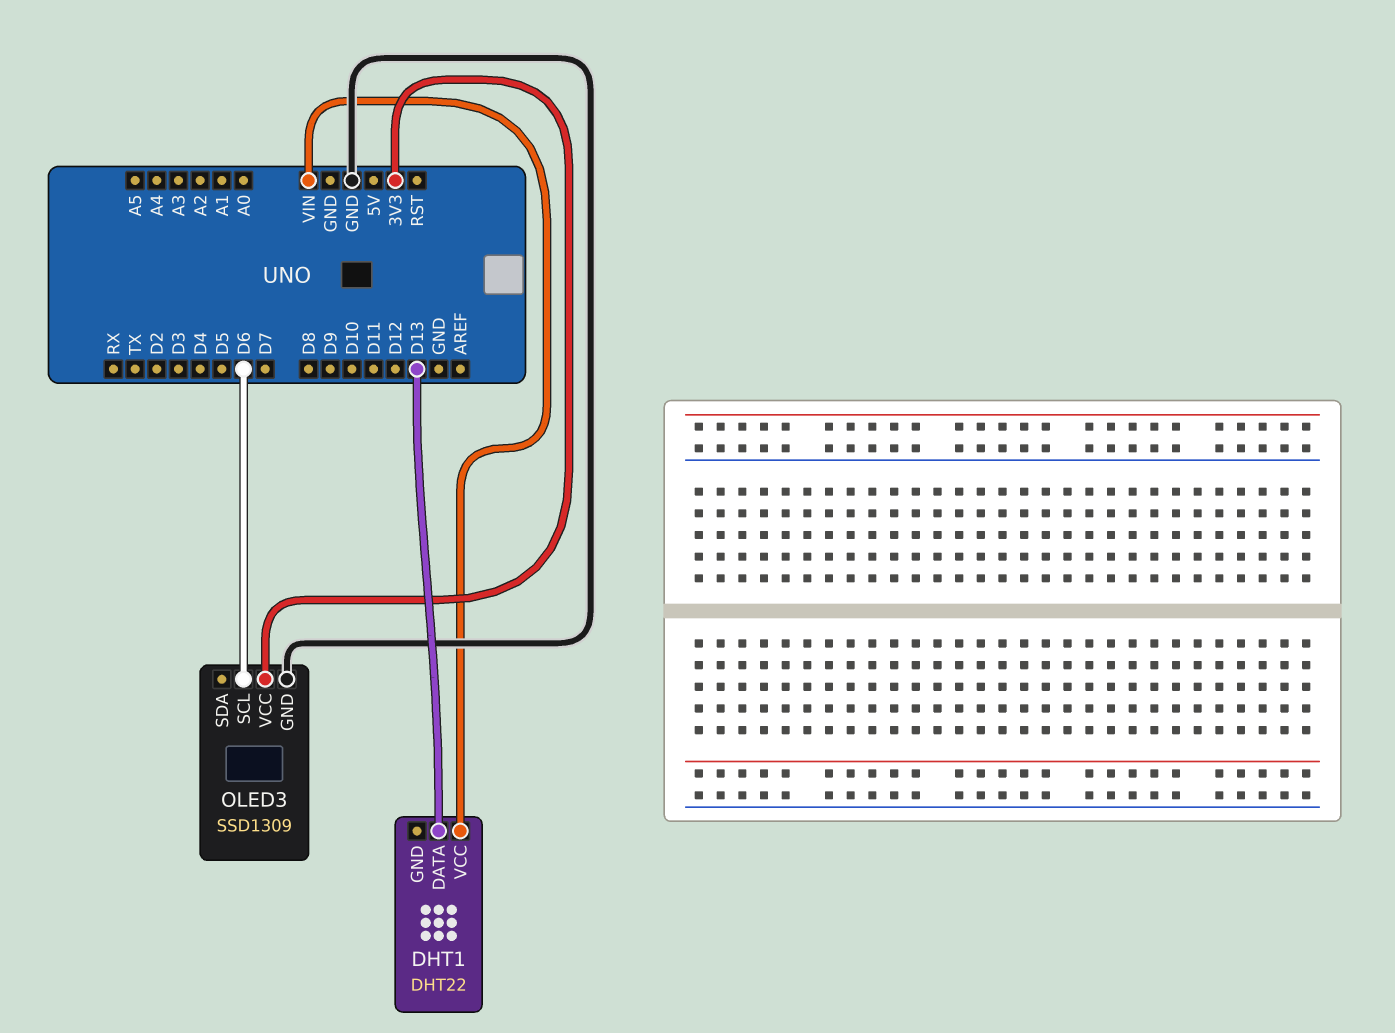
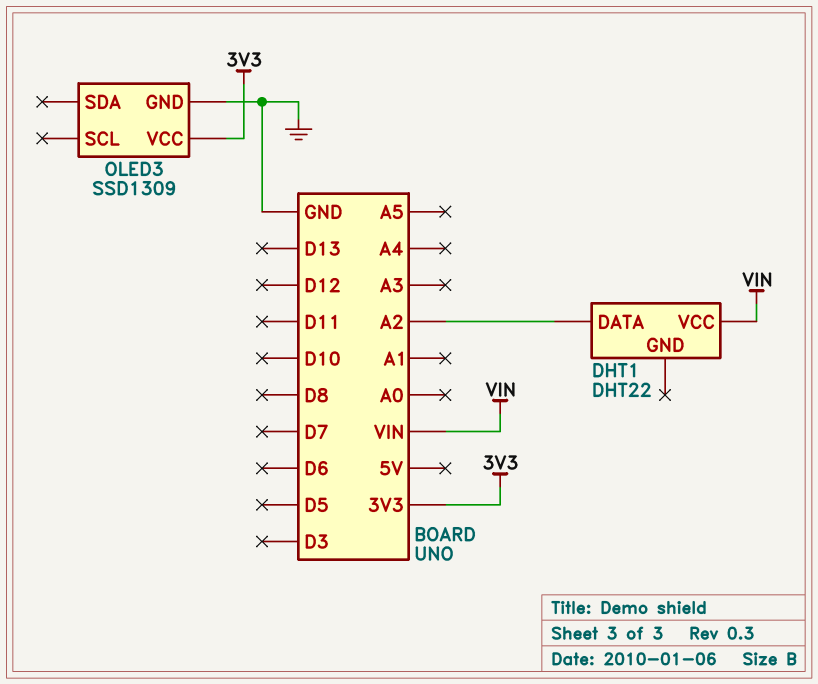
DHT1 pin DATA: D13 -> A2
OLED3 pin SCL: D6 -> none

